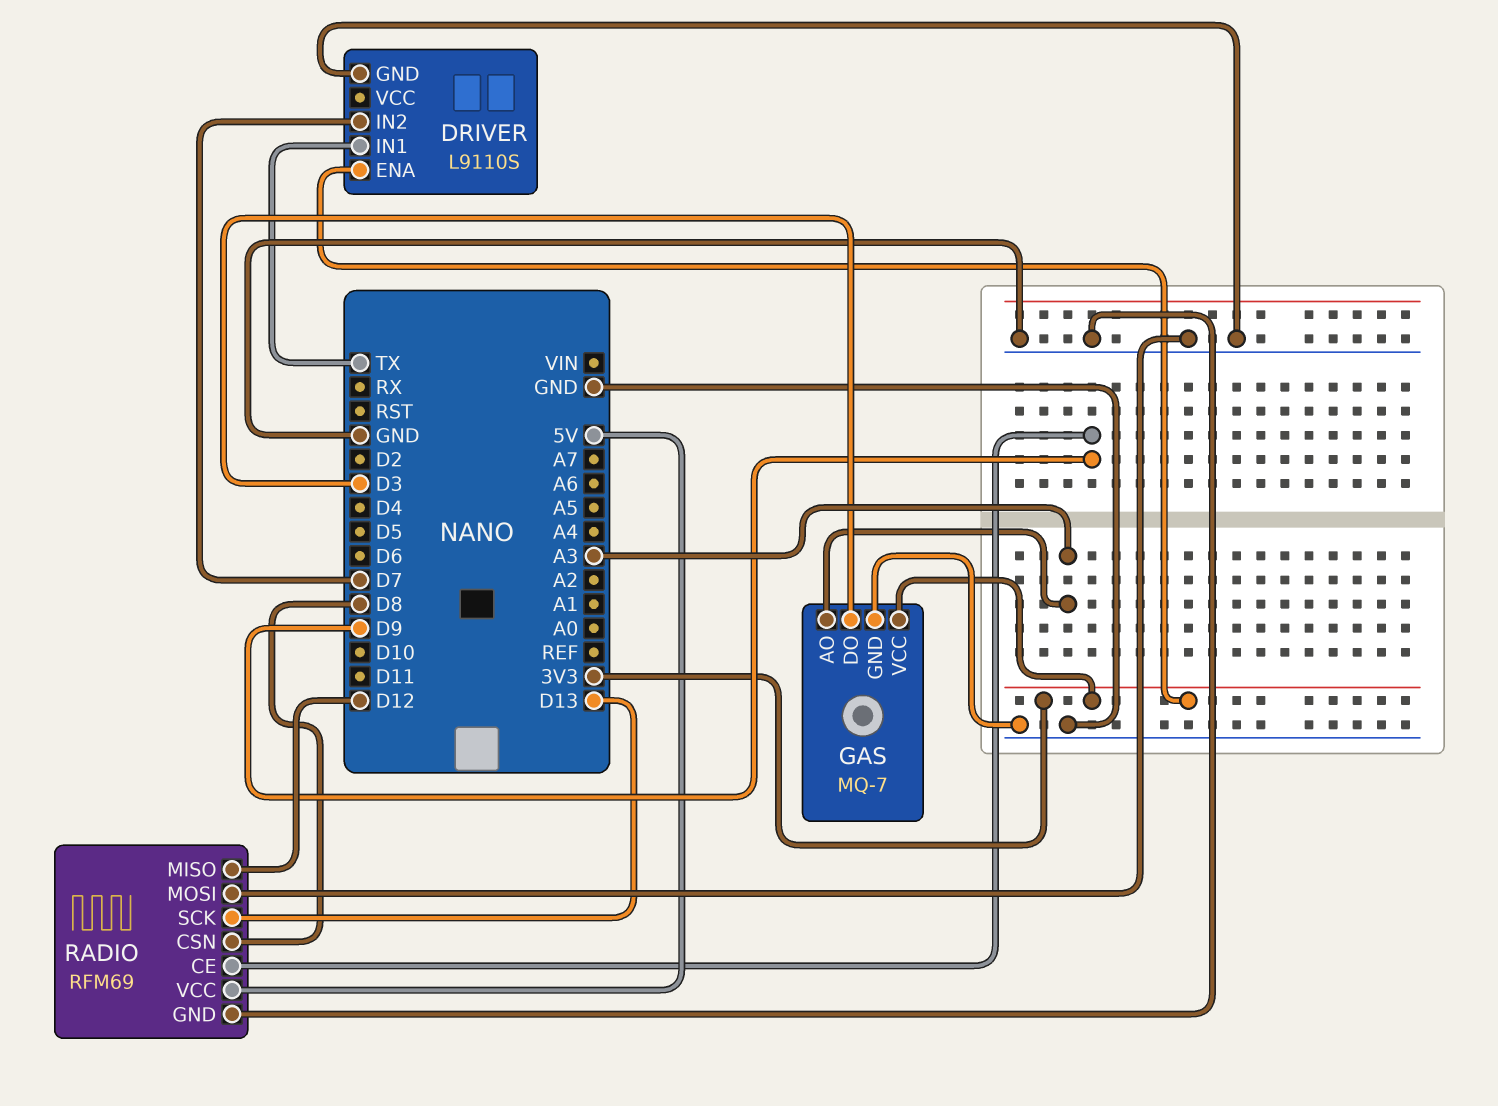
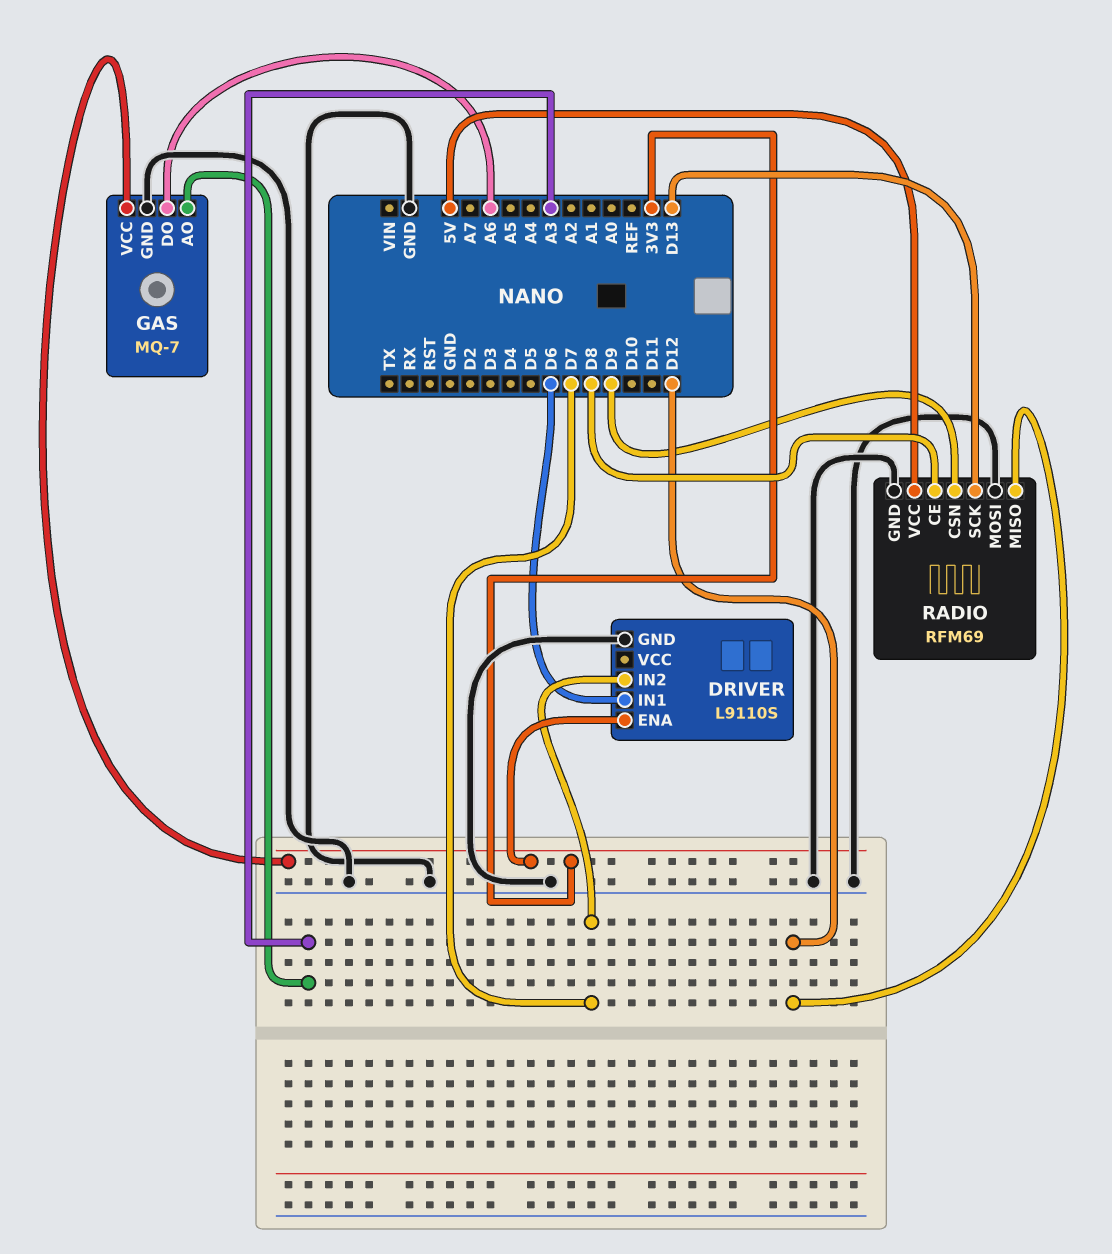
DRIVER pin IN1: TX -> D6
GAS pin DO: D3 -> A6
RADIO pin CE: D9 -> D8
RADIO pin CSN: D8 -> D9

